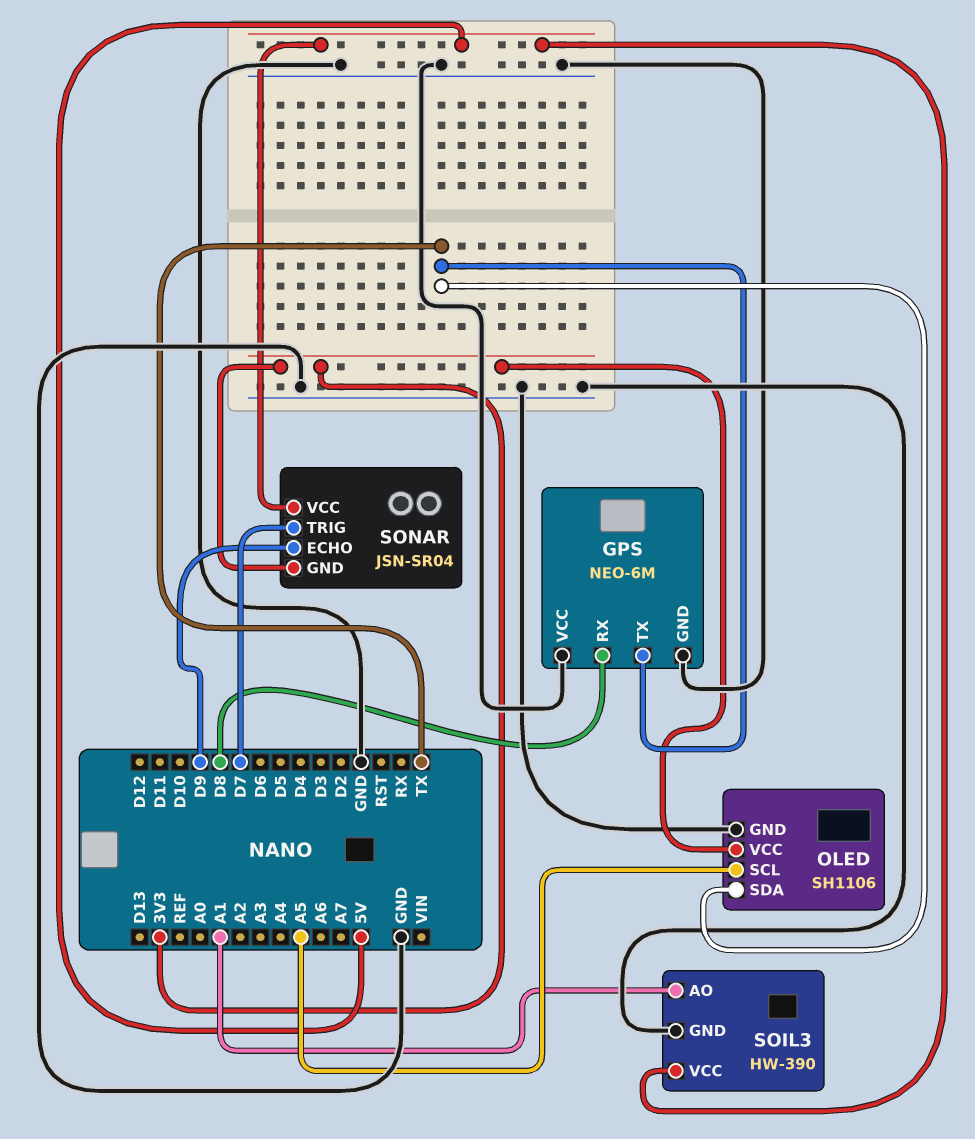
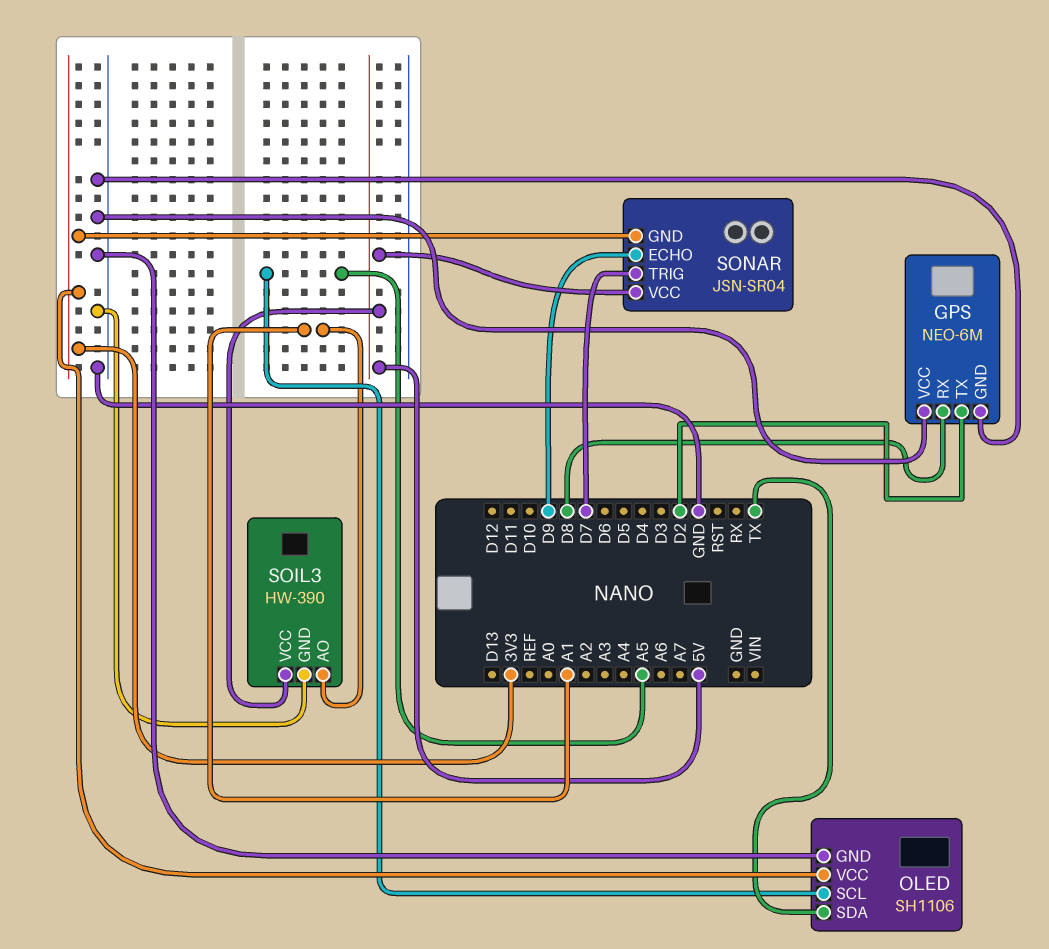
GPS pin TX: TX -> D2

